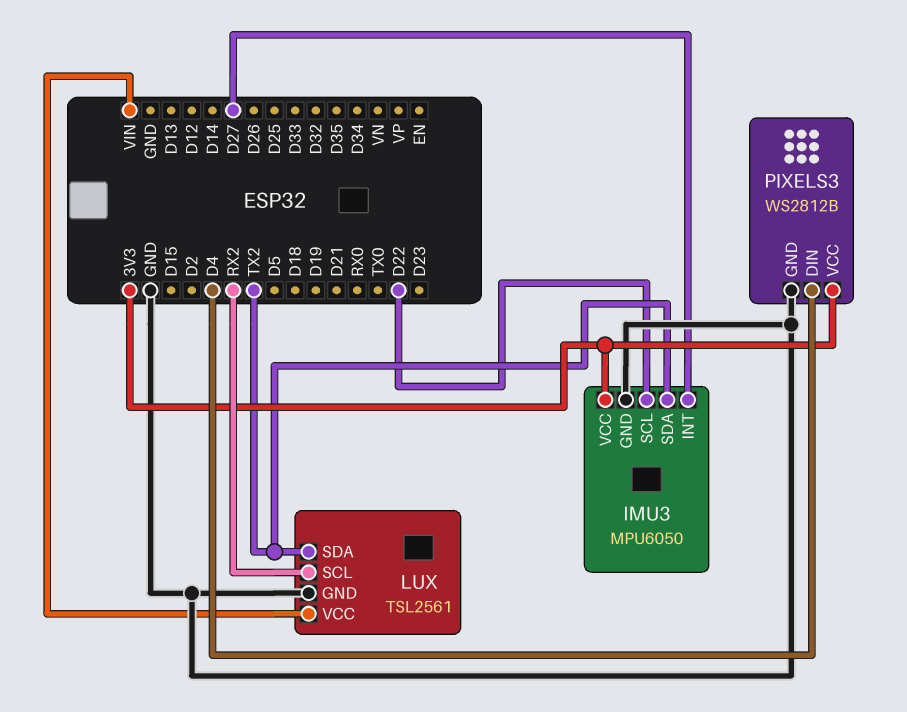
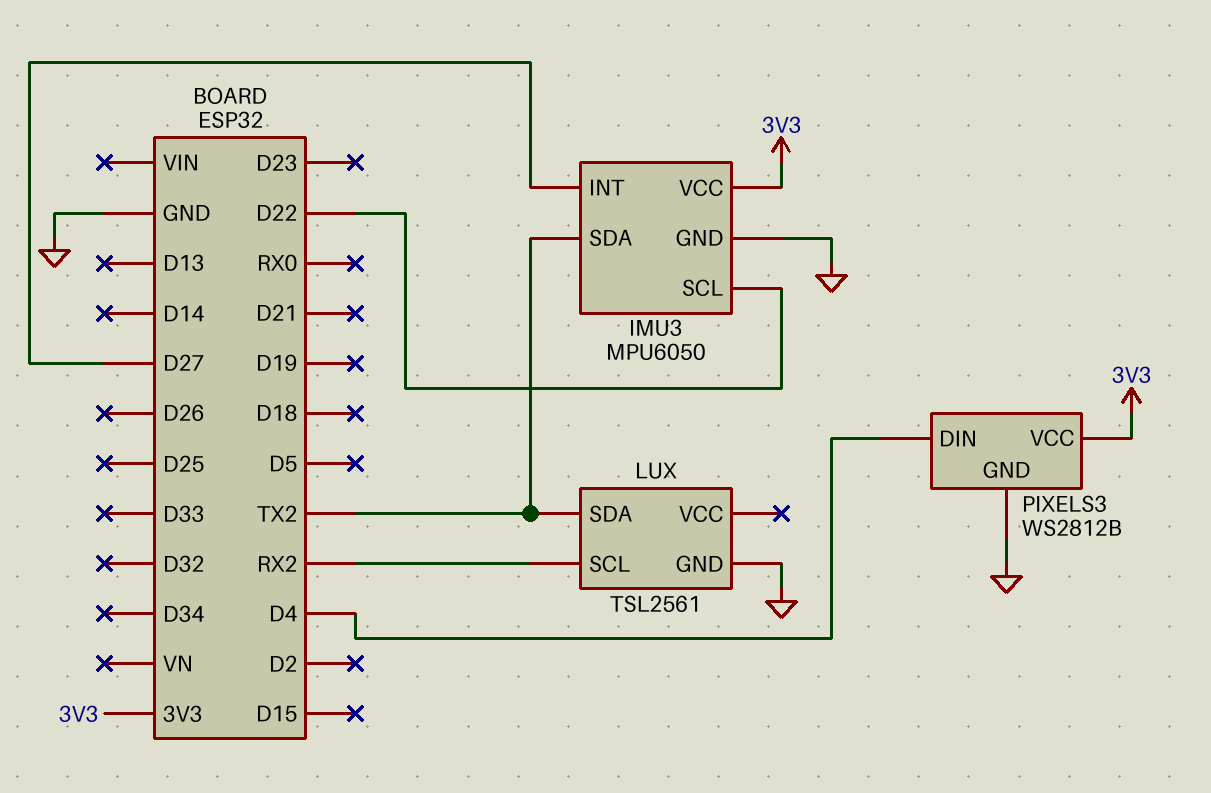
LUX pin VCC: VIN -> none

